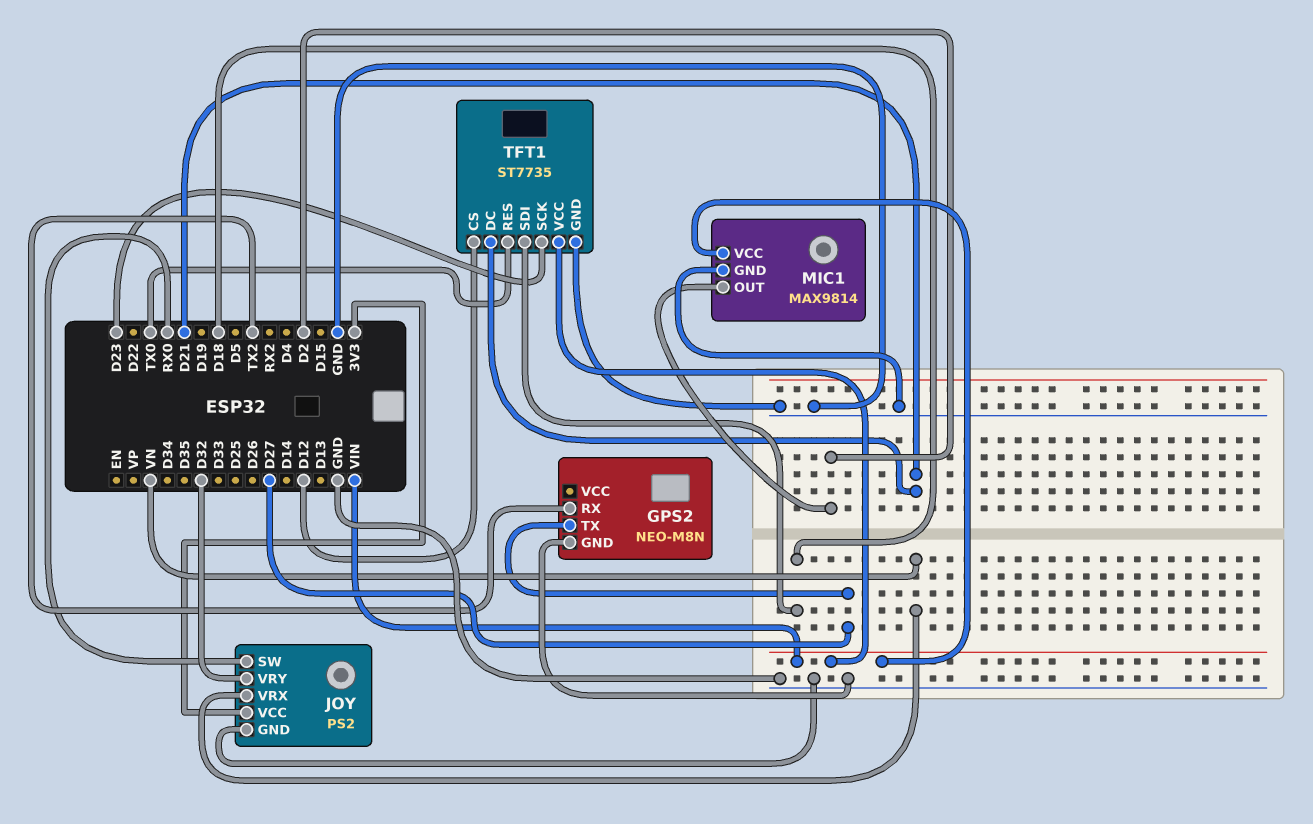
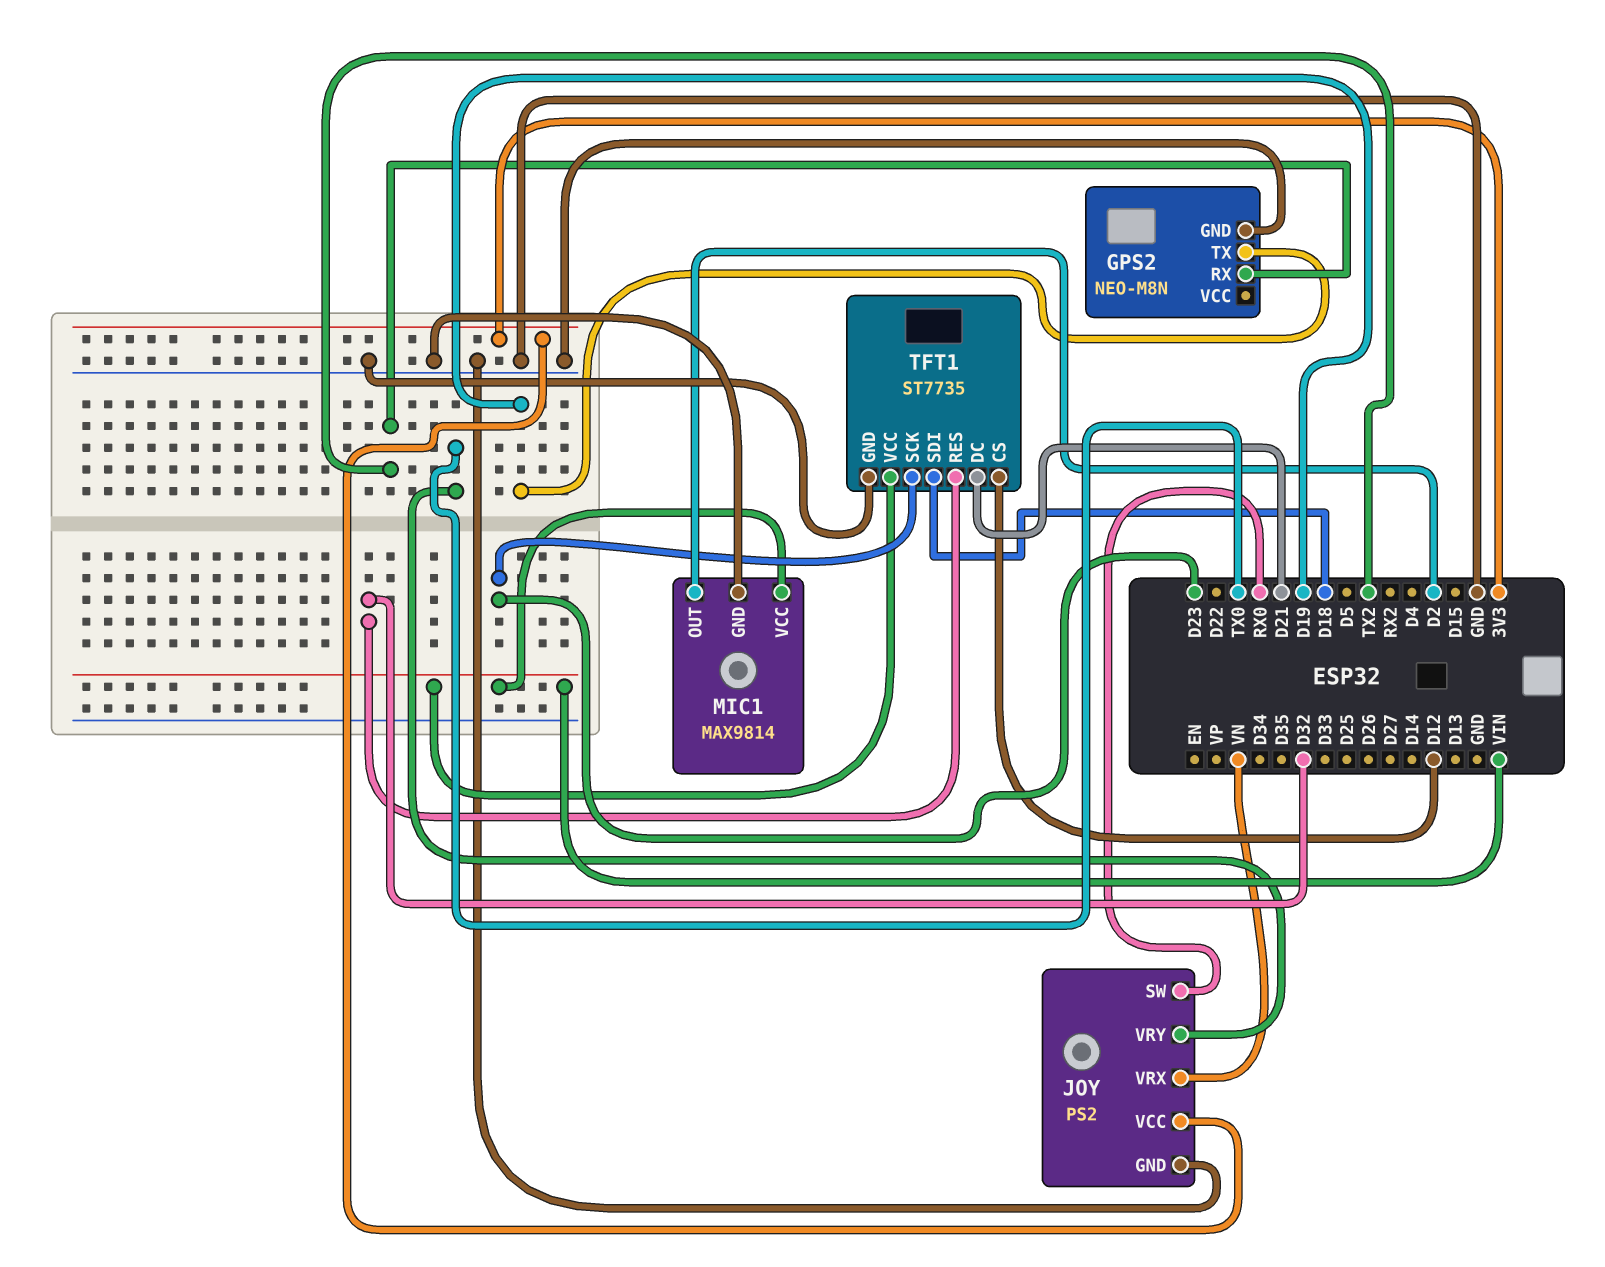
GPS2 pin TX: D27 -> D19
JOY pin VRY: D32 -> TX0
TFT1 pin RES: TX0 -> D32

